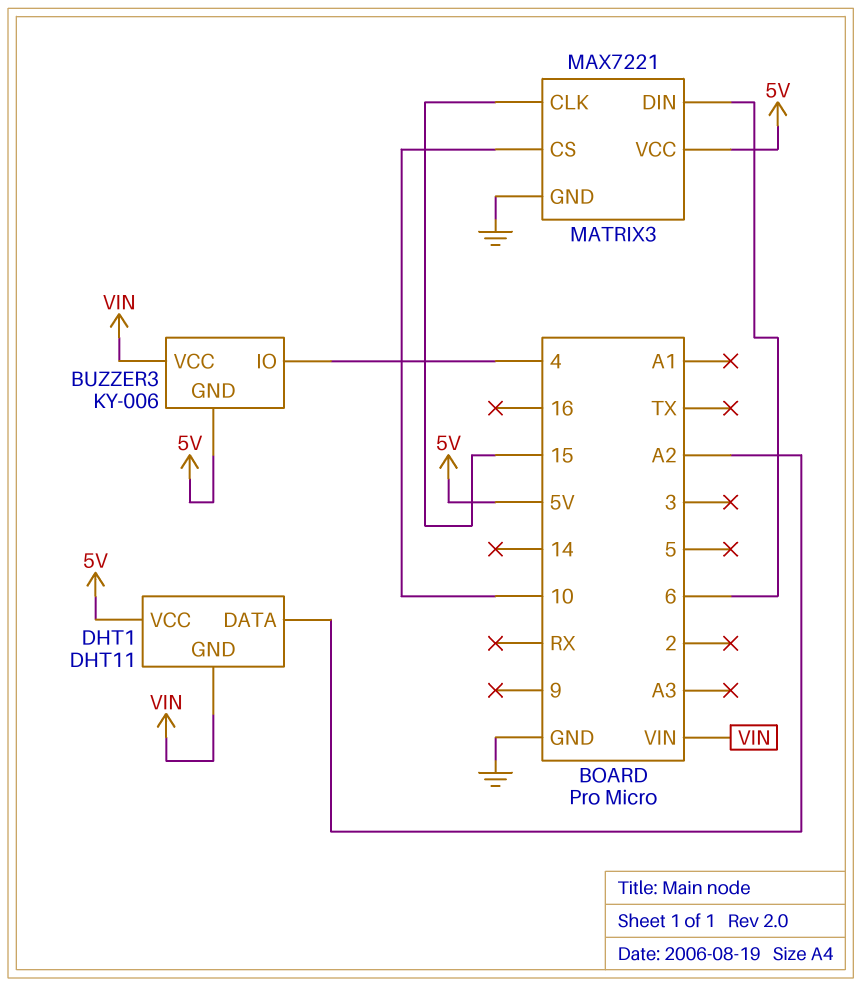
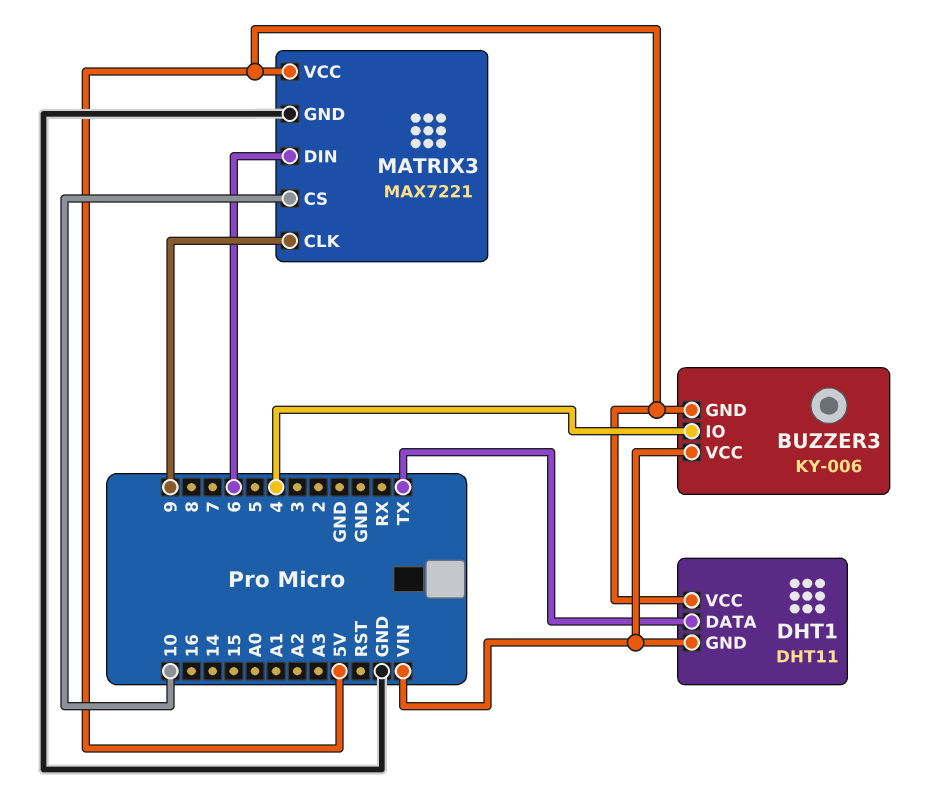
DHT1 pin DATA: A2 -> TX
MATRIX3 pin CLK: 15 -> 9

